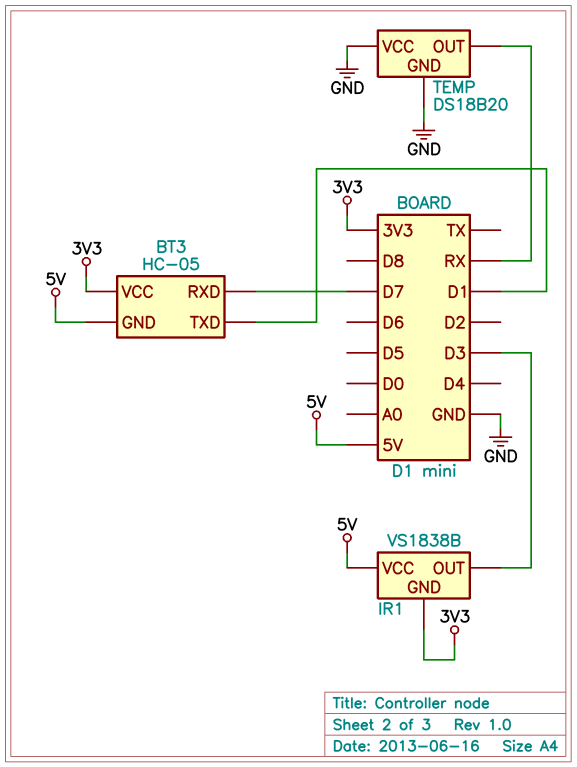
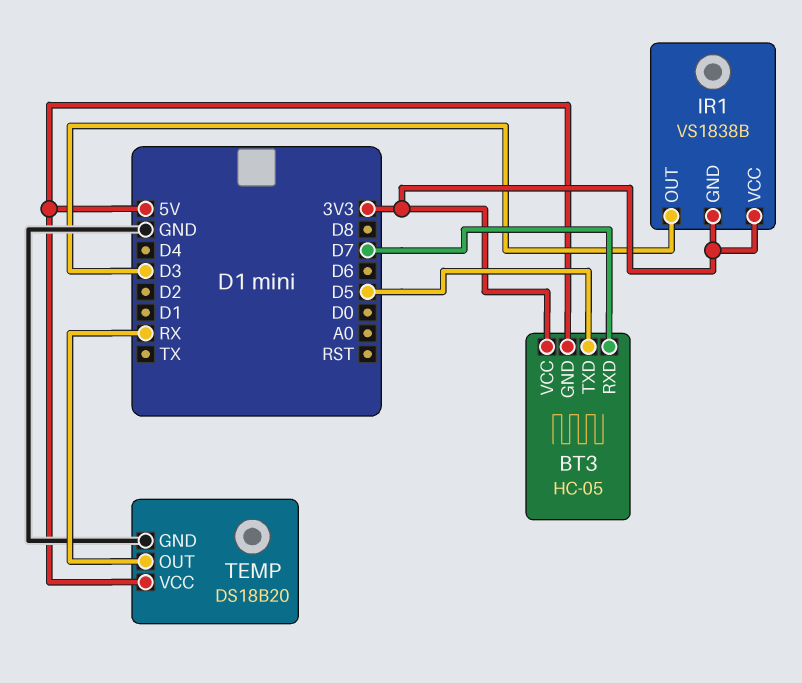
BT3 pin TXD: D1 -> D5
IR1 pin VCC: 5V -> 3V3
TEMP pin VCC: GND -> 5V

